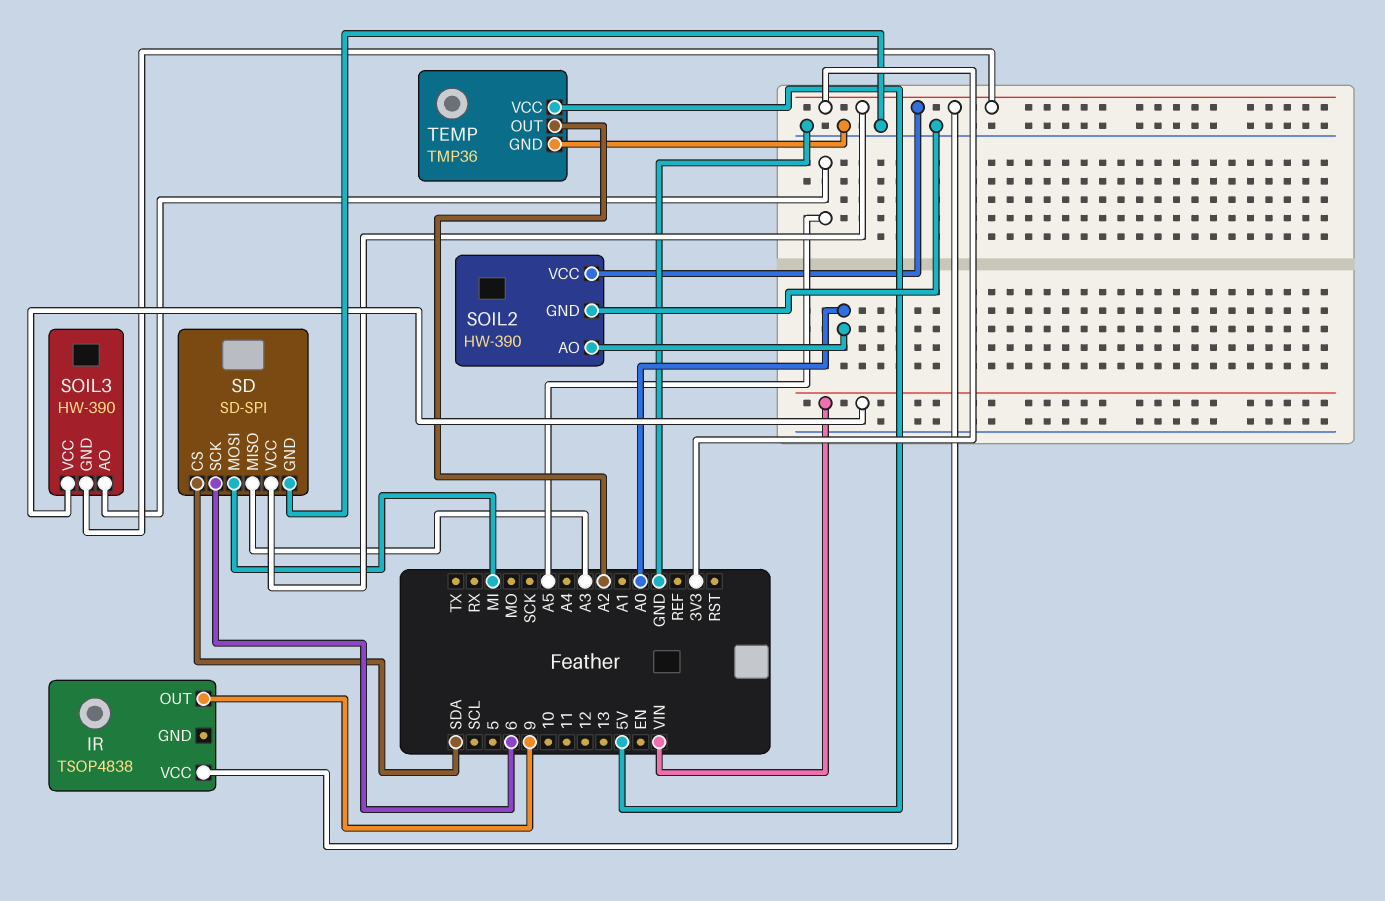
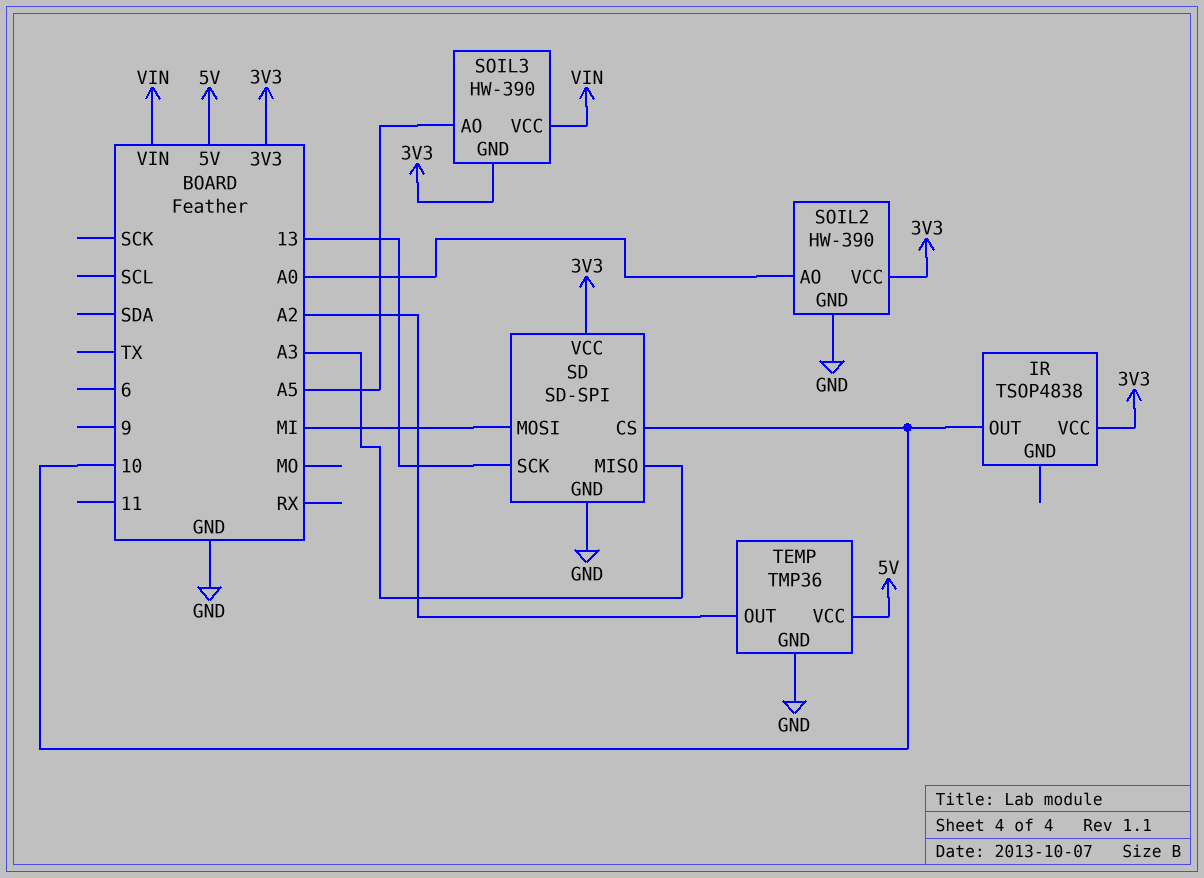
IR pin OUT: 9 -> 10
SD pin CS: SDA -> 10
SD pin SCK: 6 -> 13

